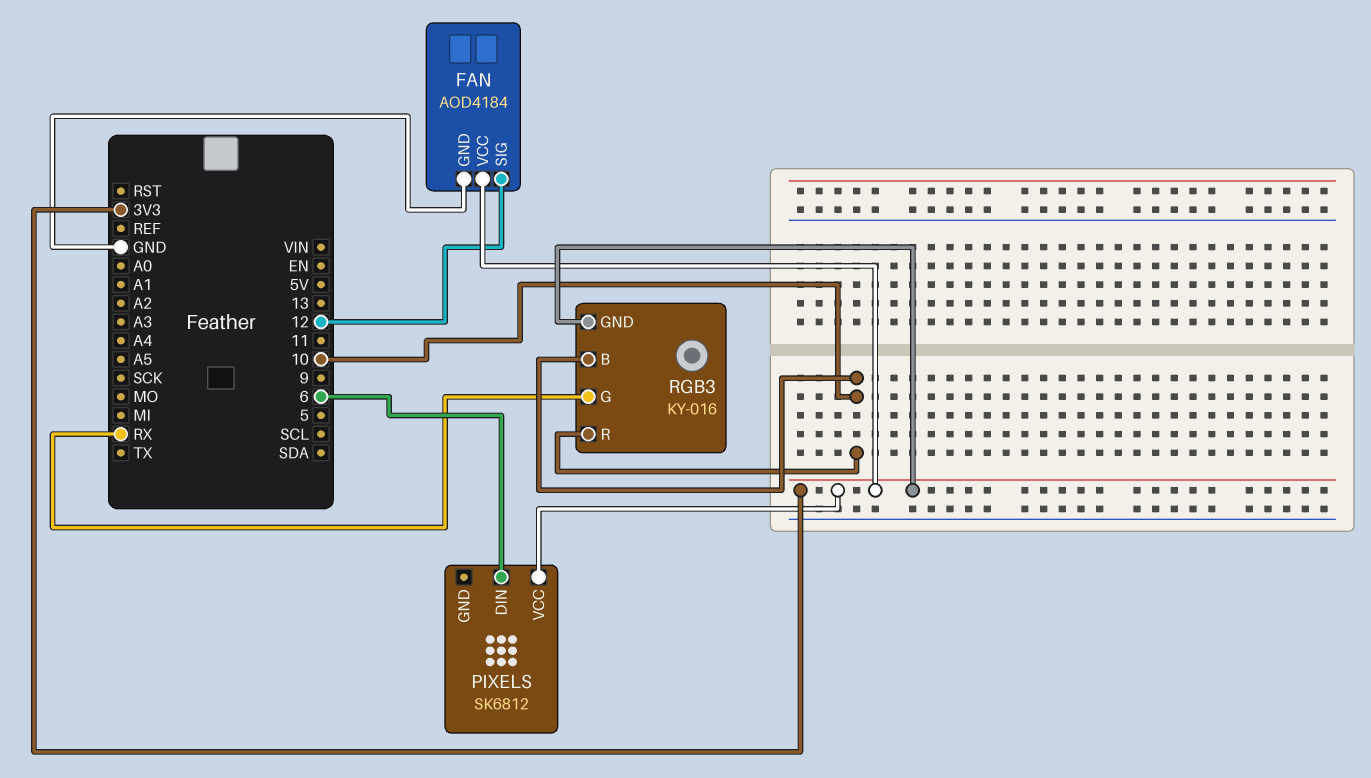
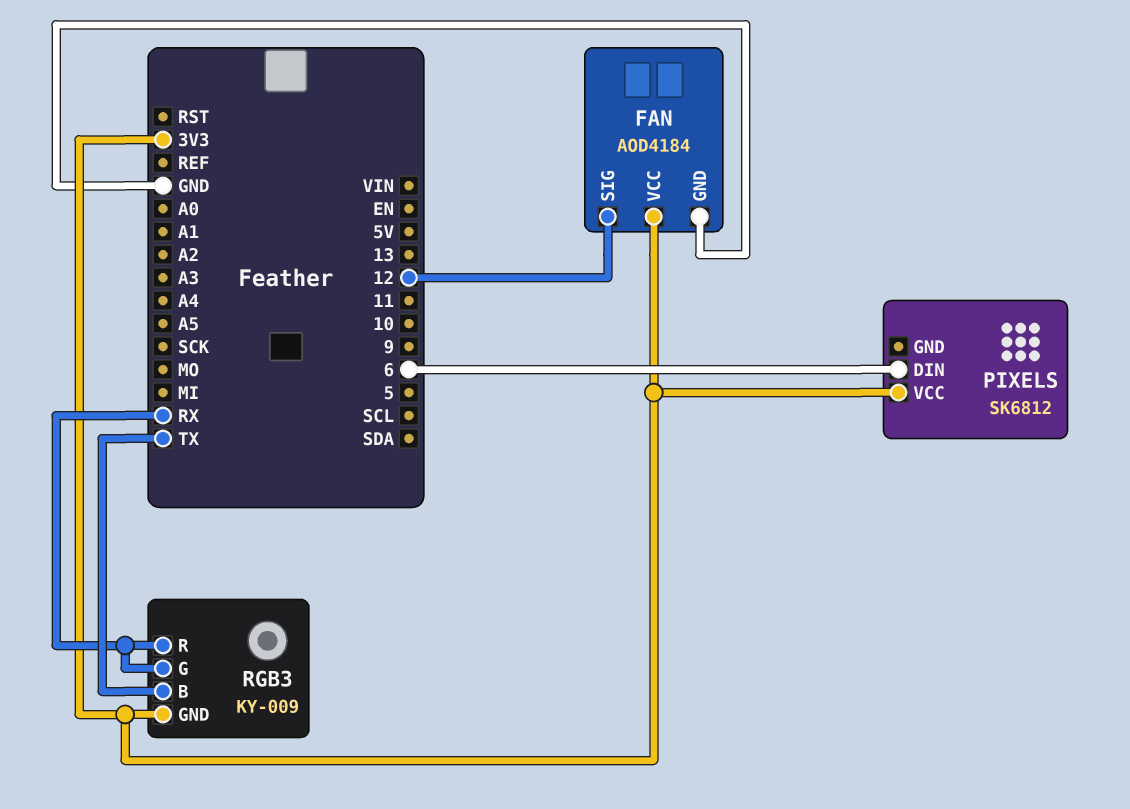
RGB3: KY-016 -> KY-009
RGB3 pin B: 10 -> TX
RGB3 pin R: 10 -> RX

